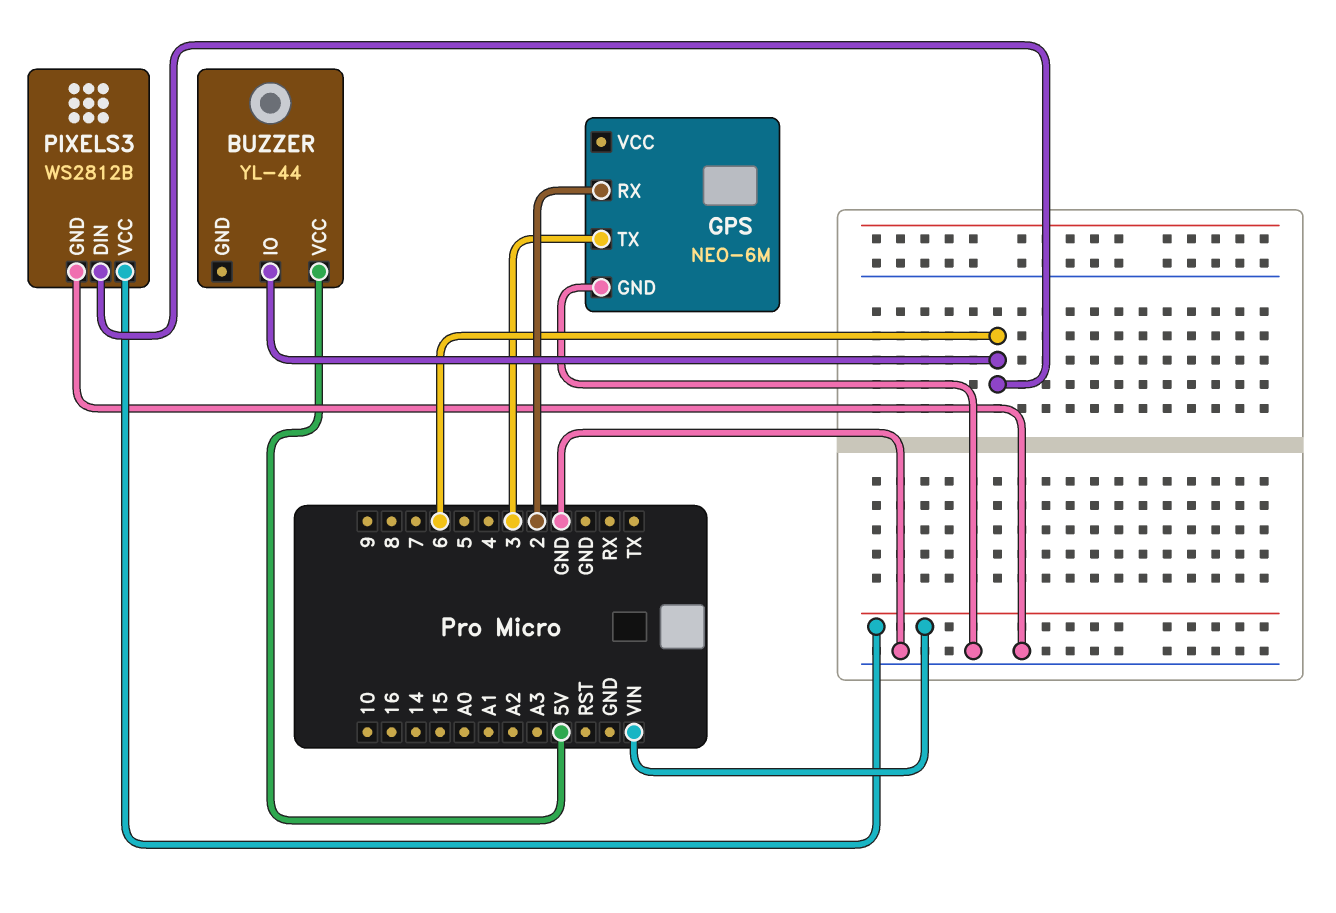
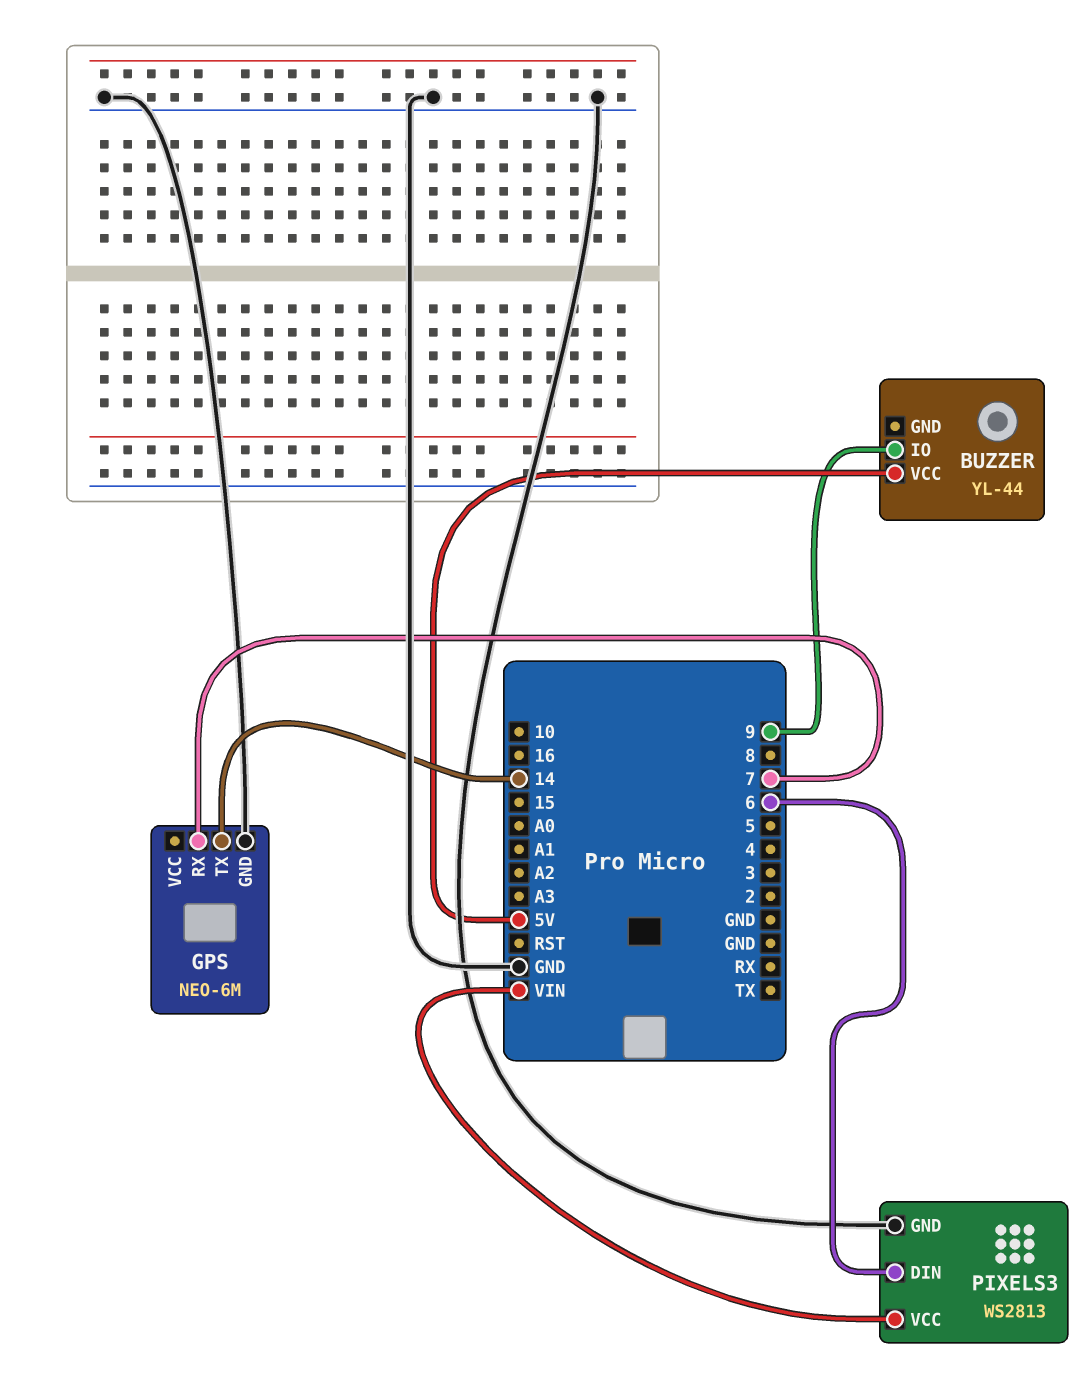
BUZZER pin IO: 6 -> 9
GPS pin RX: 2 -> 7
GPS pin TX: 3 -> 14
PIXELS3: WS2812B -> WS2813

